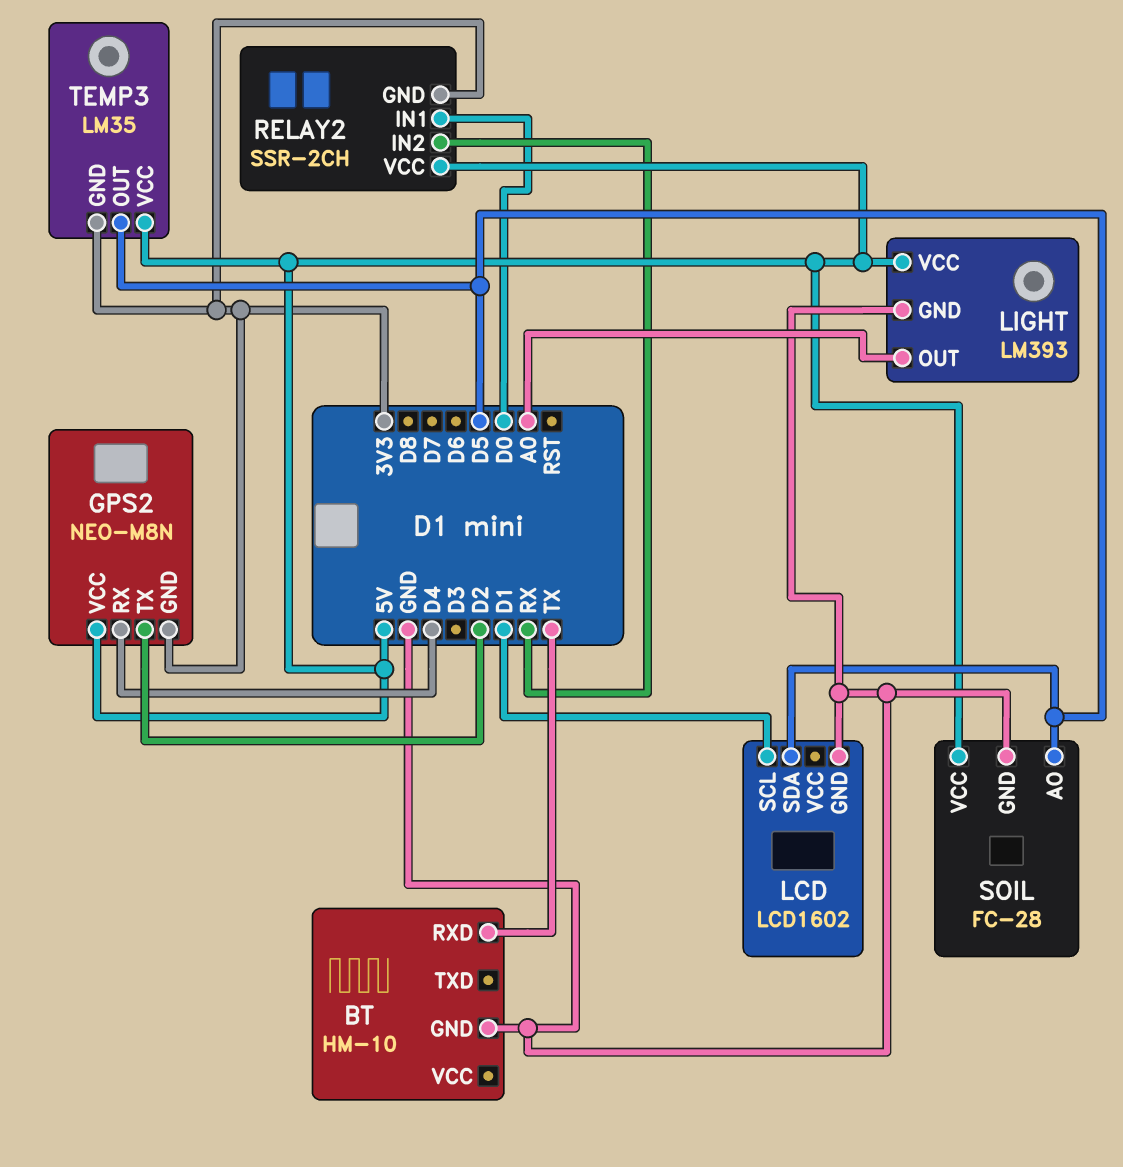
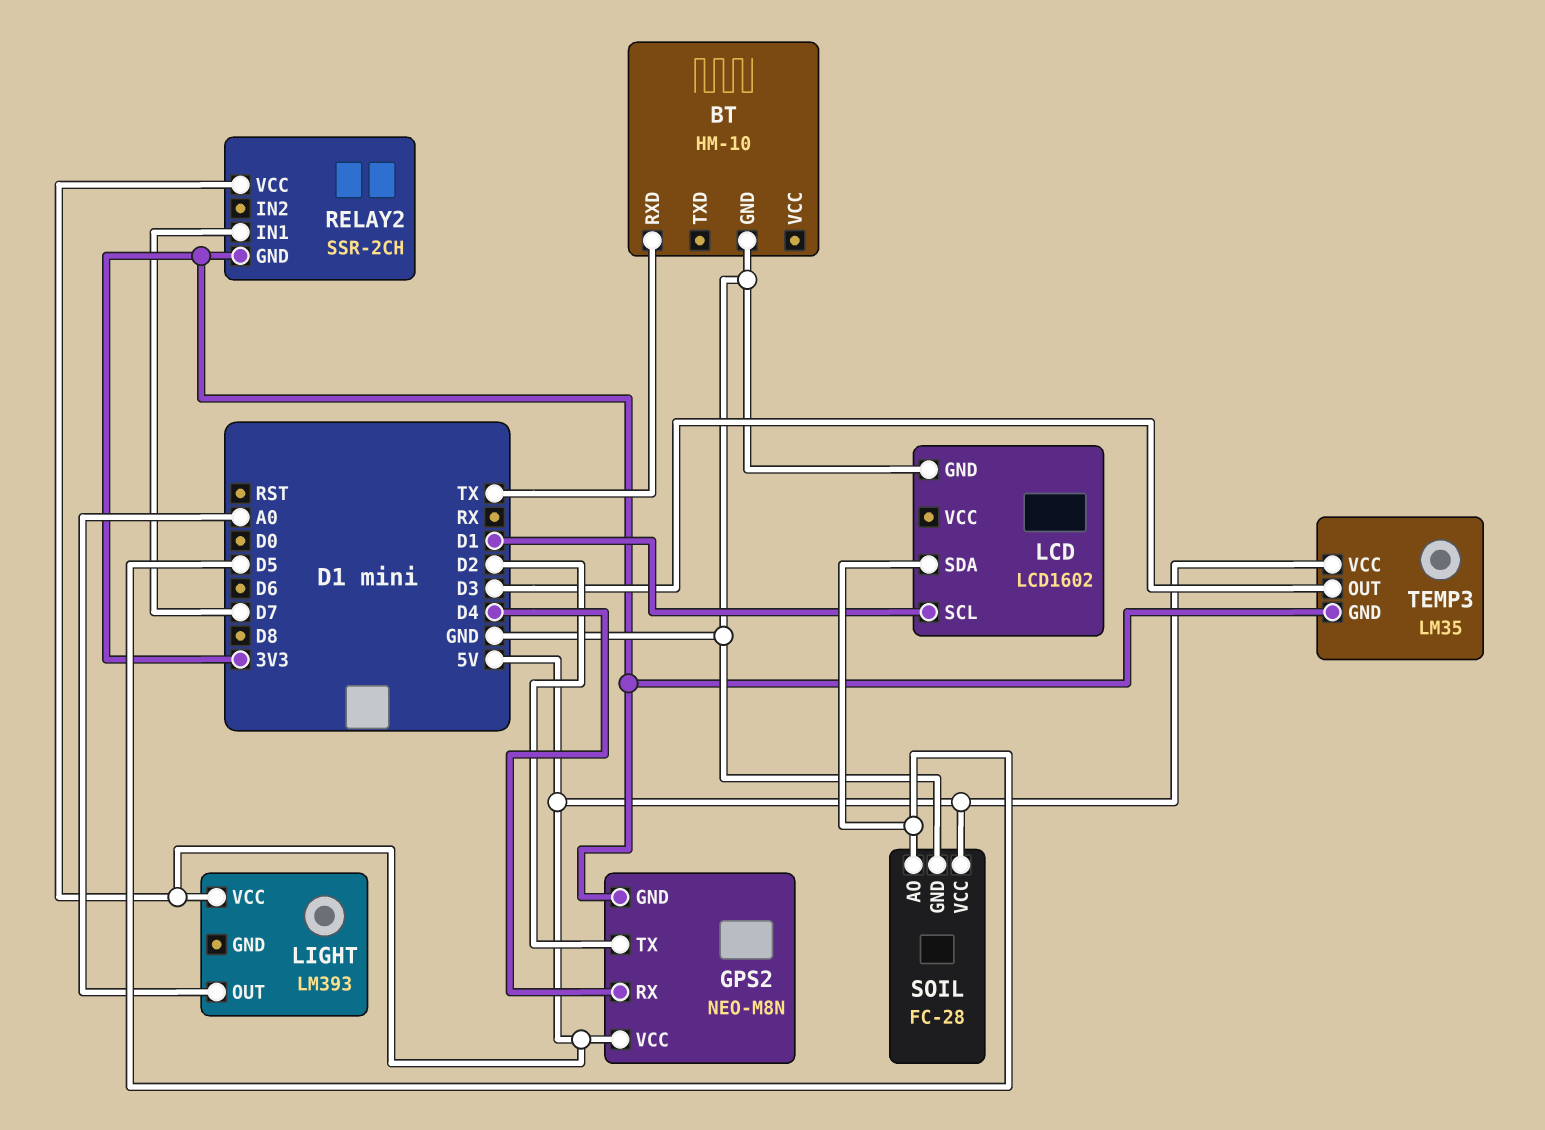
LIGHT pin GND: GND -> none
RELAY2 pin IN1: D0 -> D7
RELAY2 pin IN2: RX -> none
TEMP3 pin OUT: D5 -> D3

